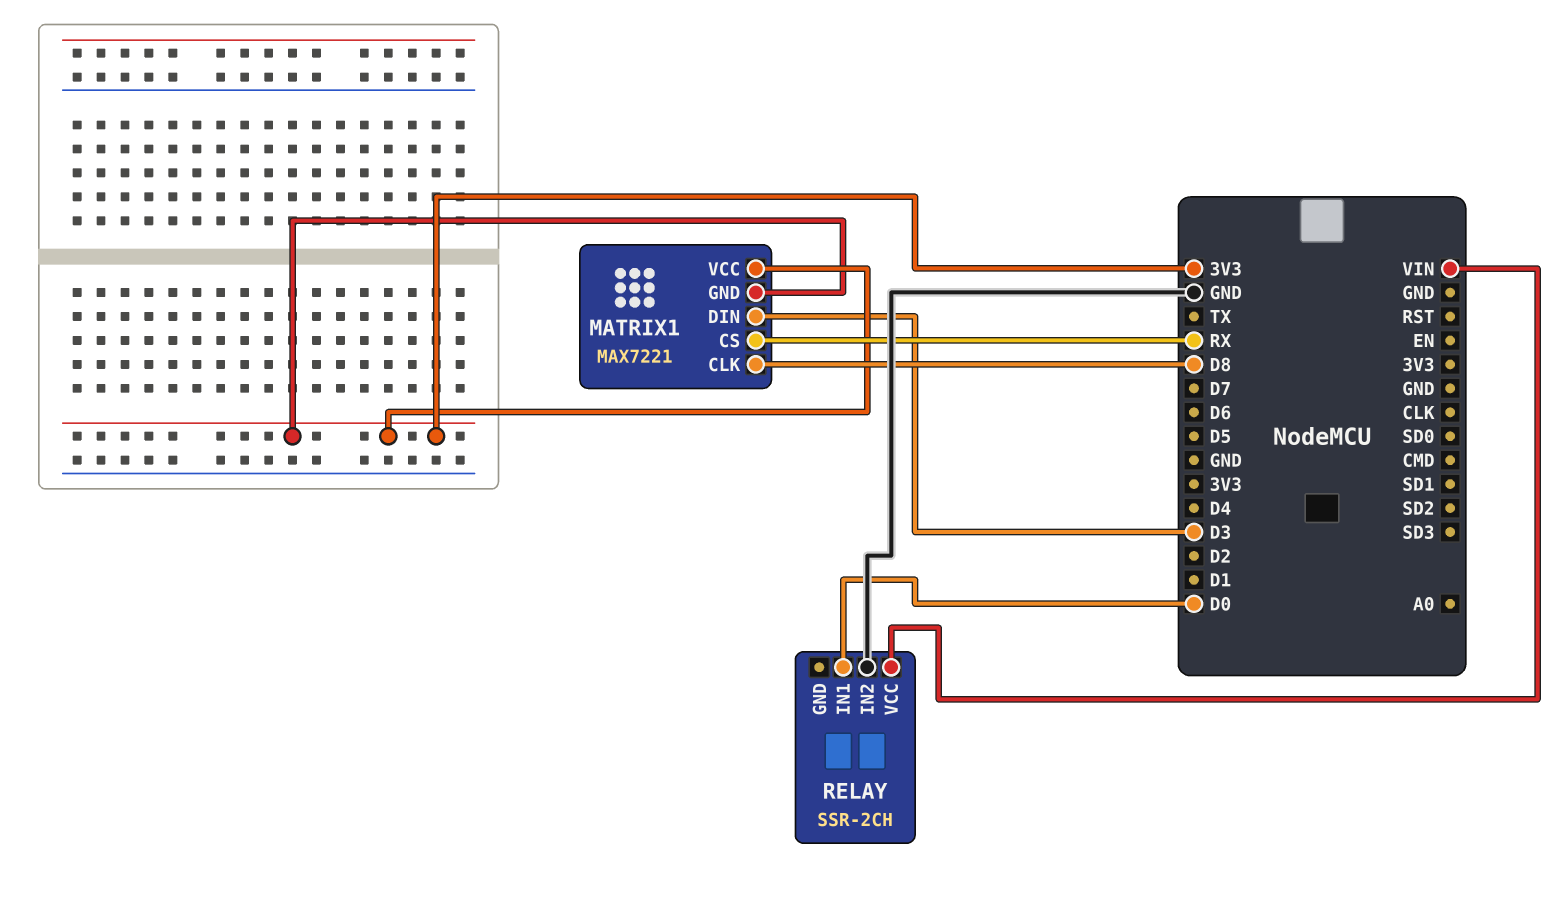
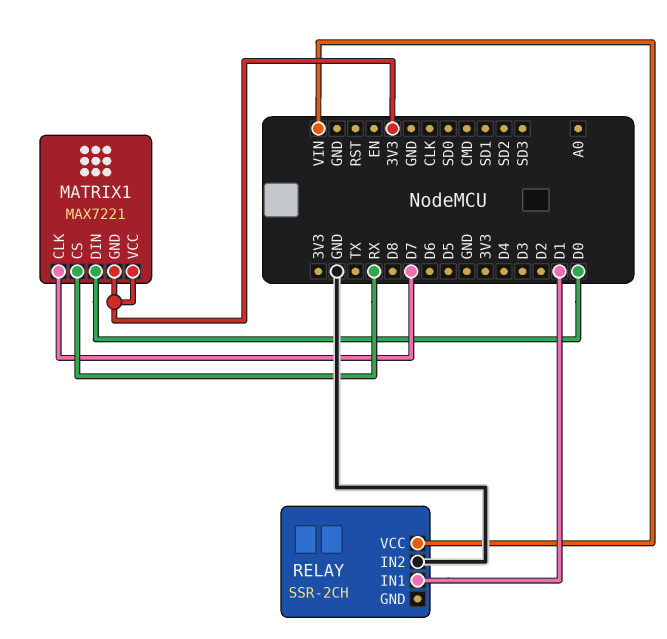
MATRIX1 pin CLK: D8 -> D7
MATRIX1 pin DIN: D3 -> D0
RELAY pin IN1: D0 -> D1

